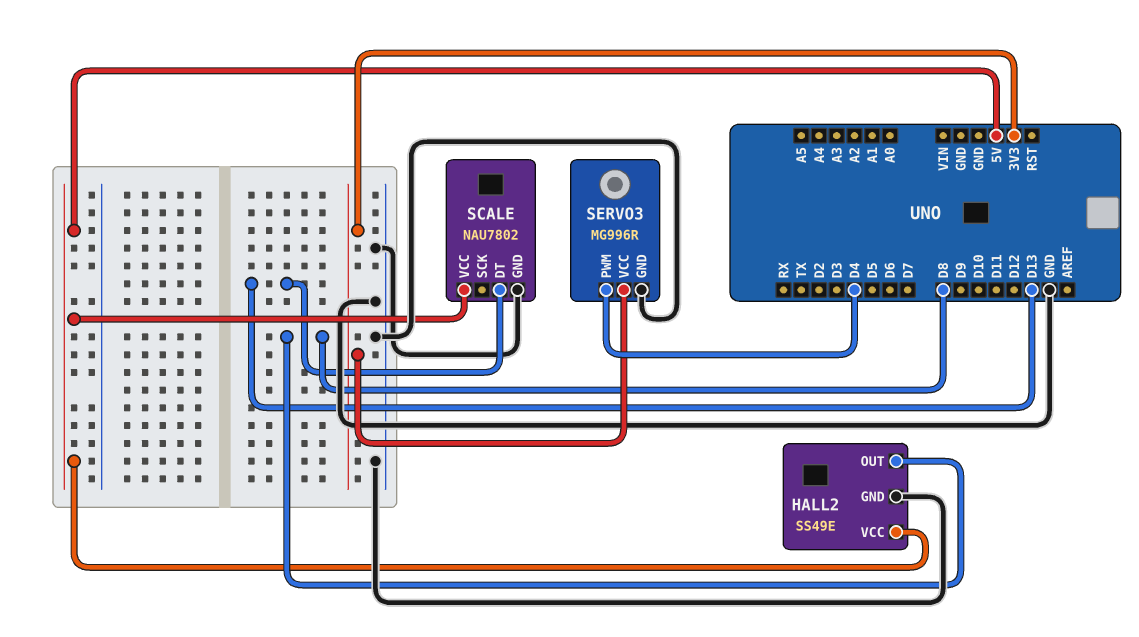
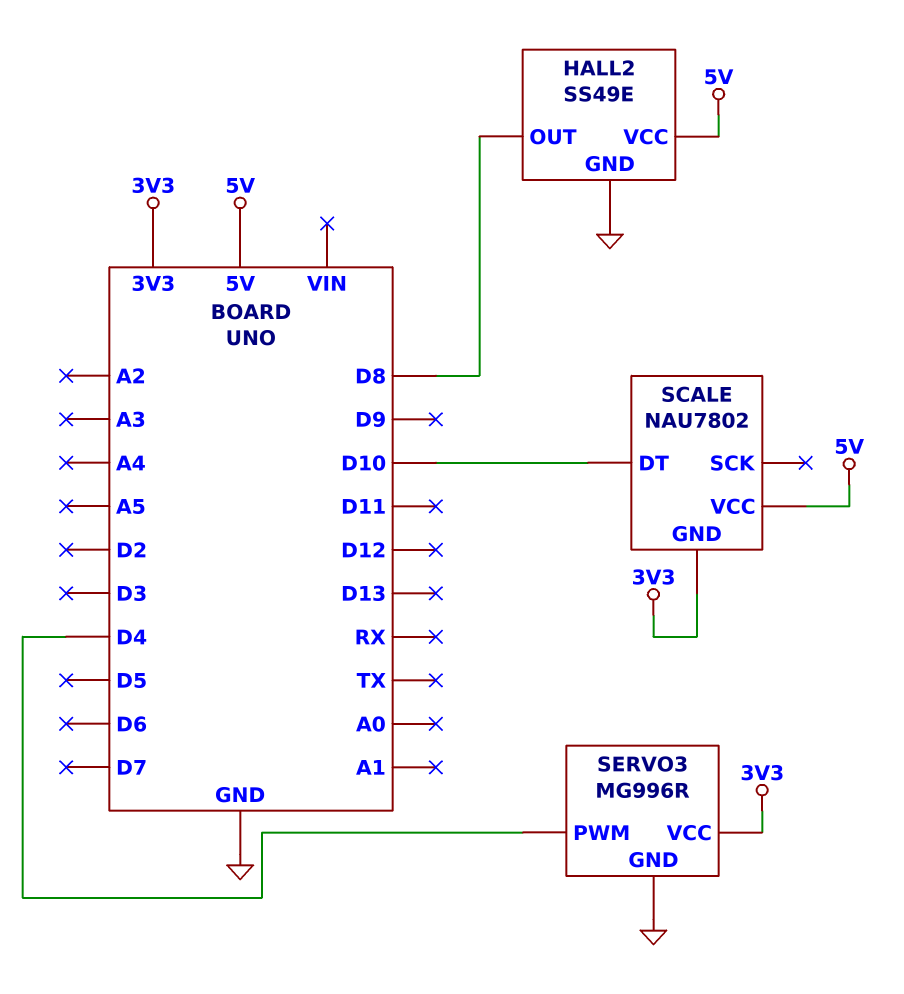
SCALE pin DT: D13 -> D10
SCALE pin GND: GND -> 3V3

